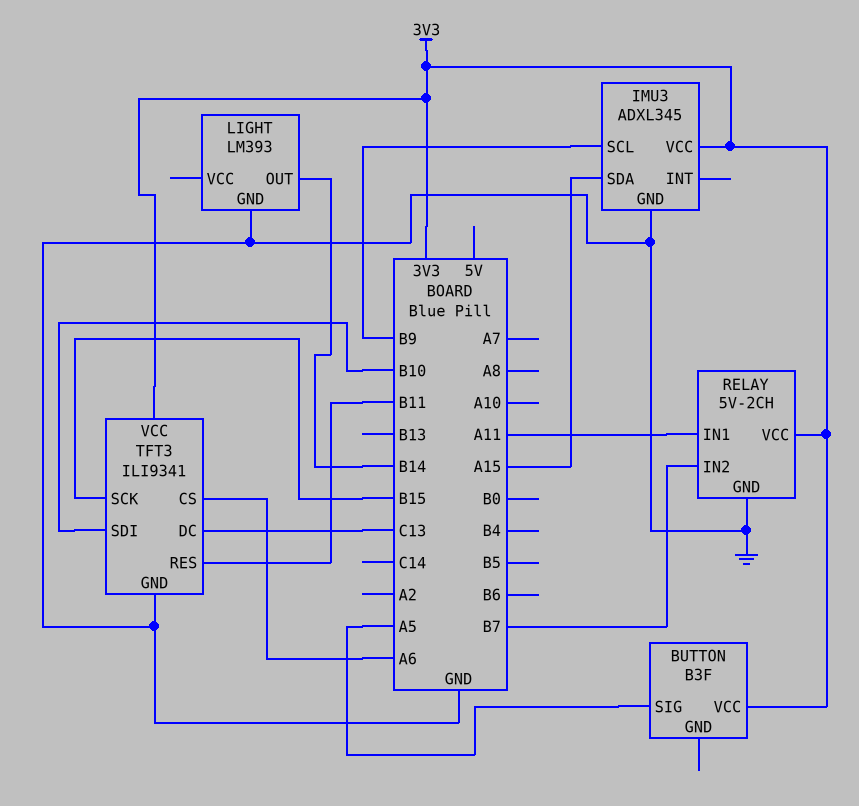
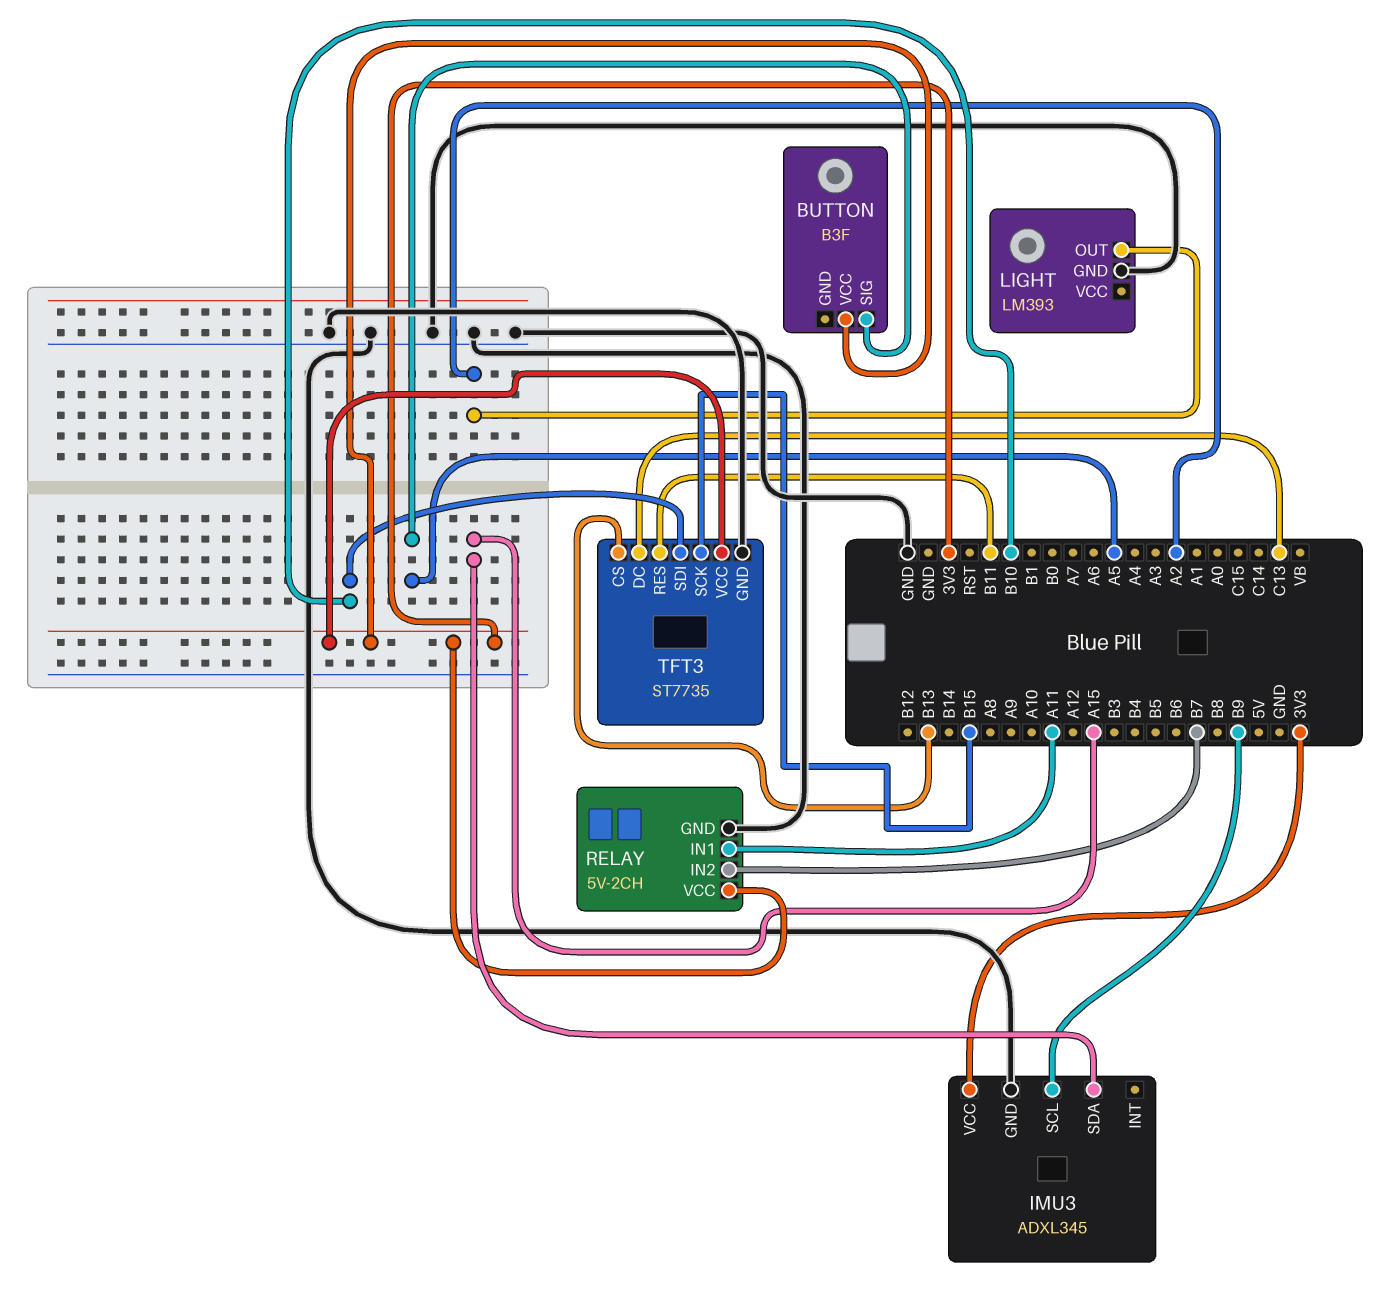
LIGHT pin OUT: B14 -> A2
TFT3: ILI9341 -> ST7735
TFT3 pin CS: A6 -> B13

